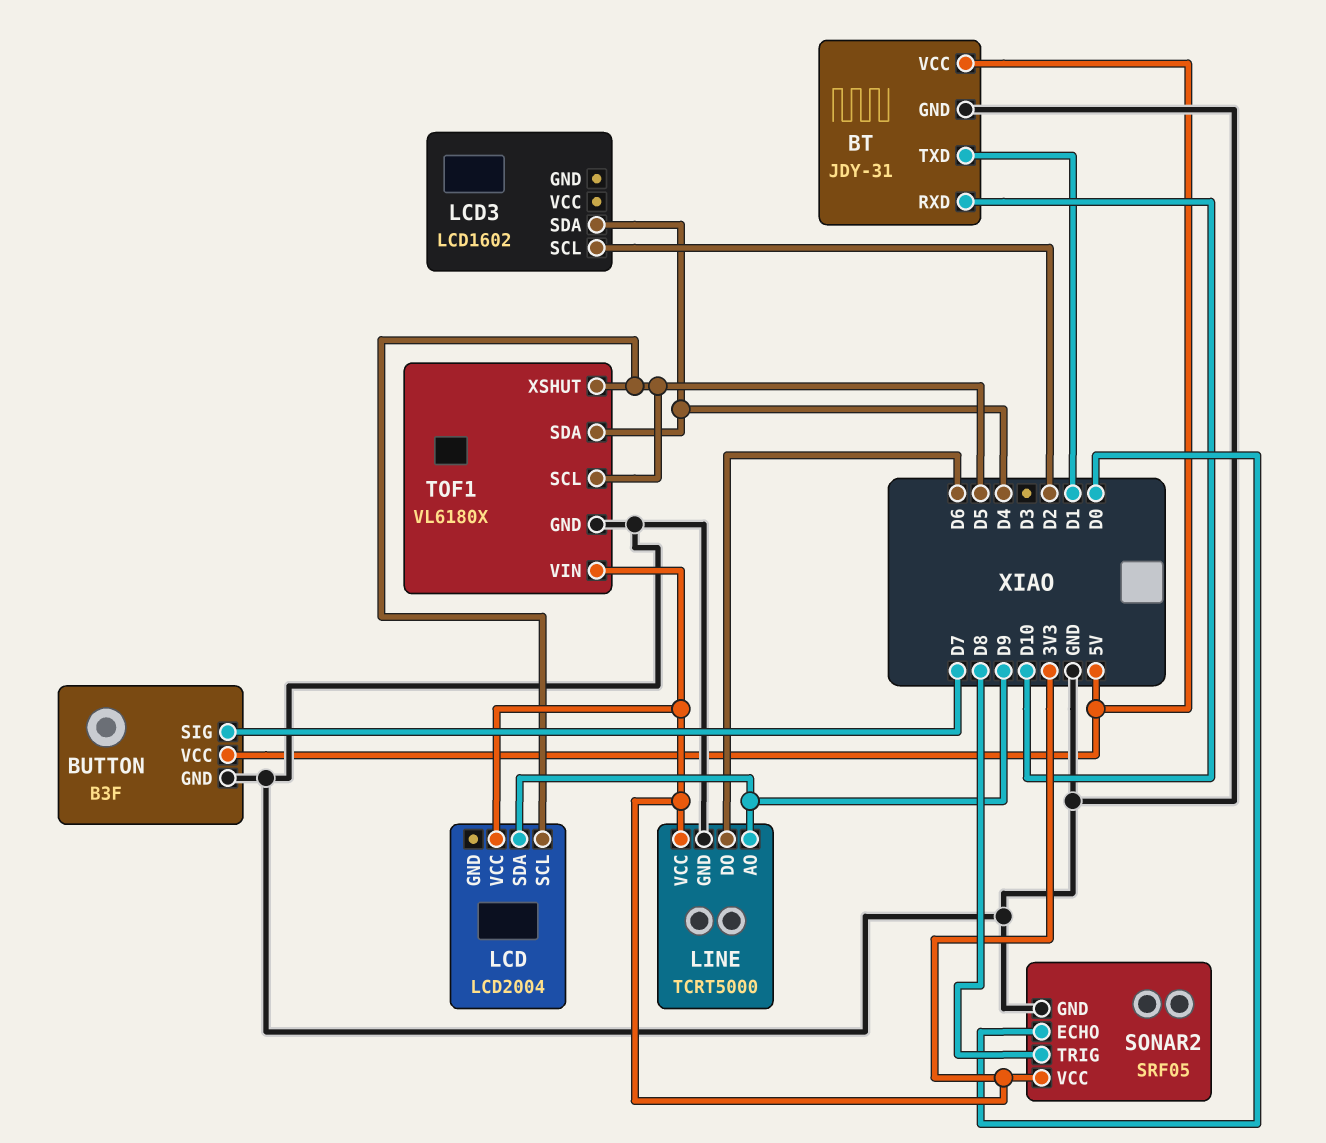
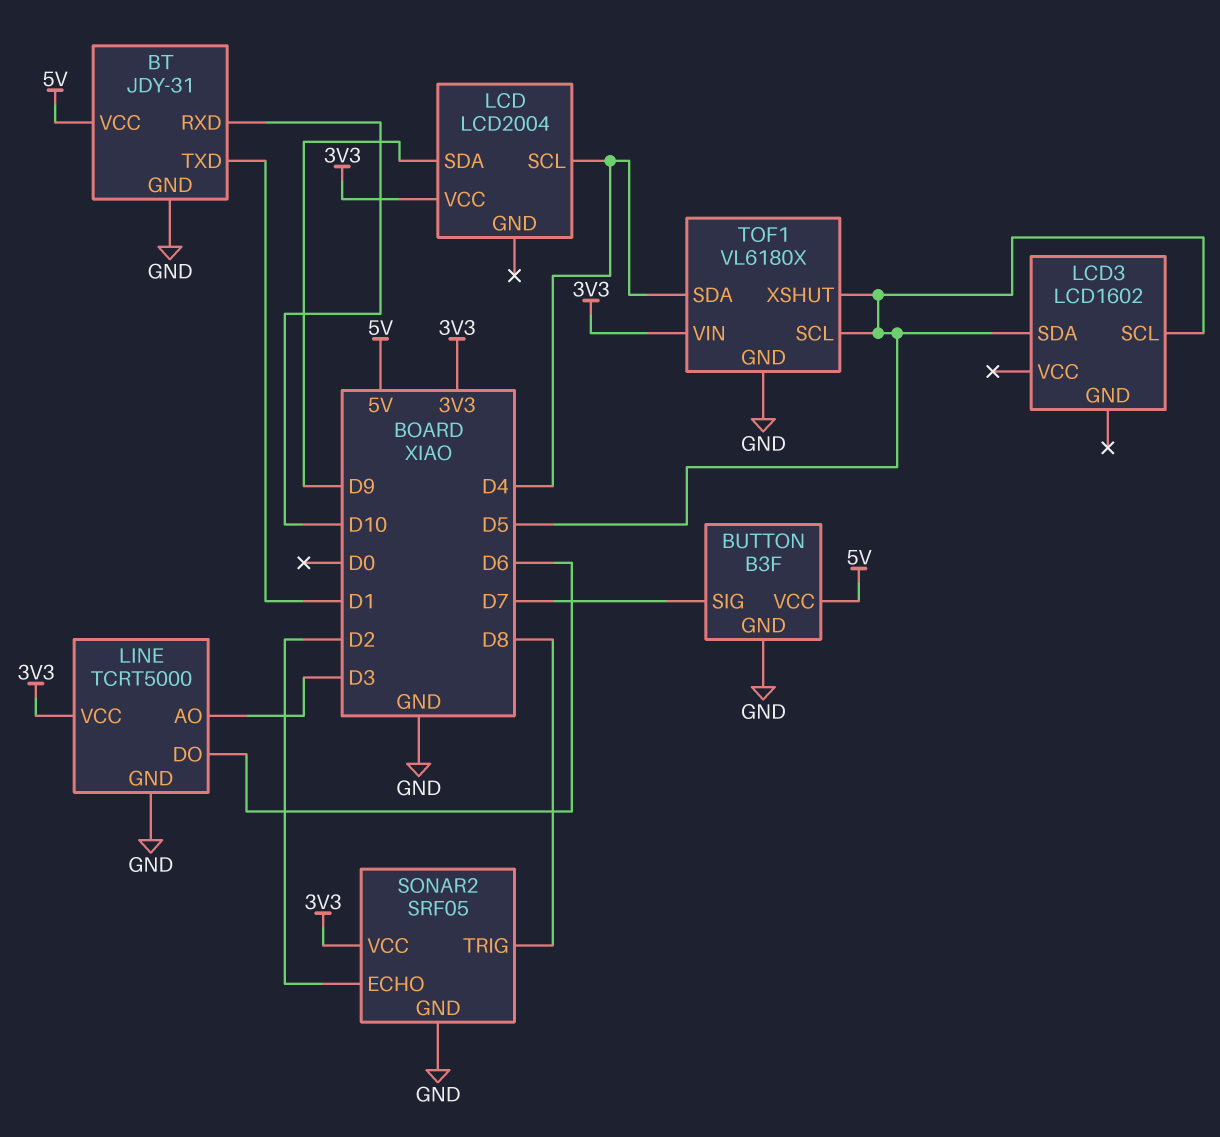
LCD pin SCL: D5 -> D4
LCD3 pin SCL: D2 -> D5
LCD3 pin SDA: D4 -> D5
LINE pin AO: D9 -> D3
SONAR2 pin ECHO: D0 -> D2

